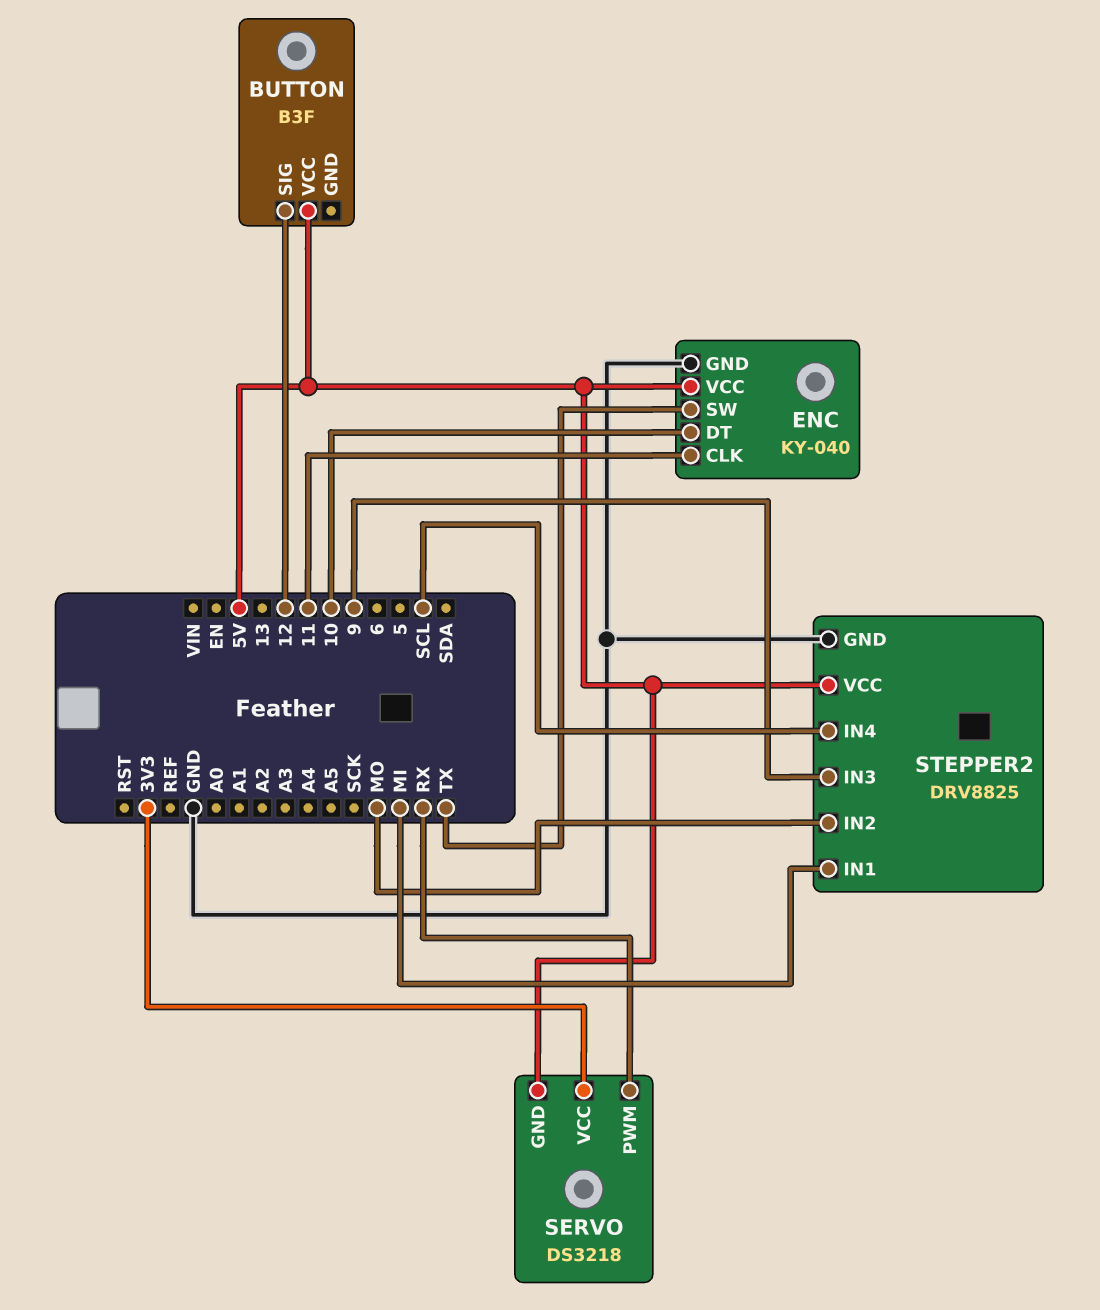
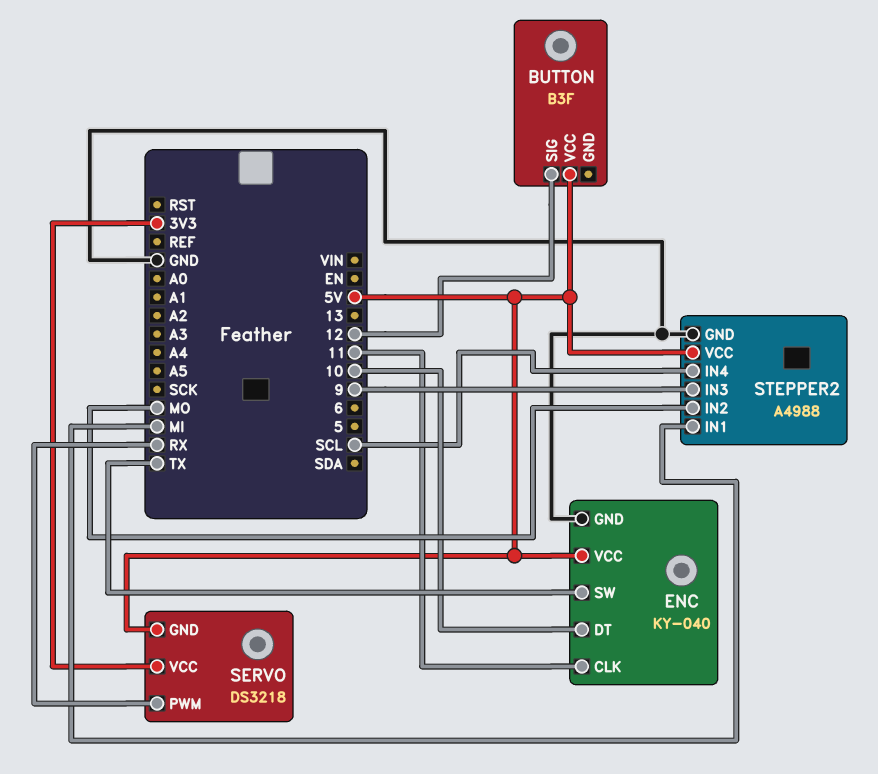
STEPPER2: DRV8825 -> A4988

